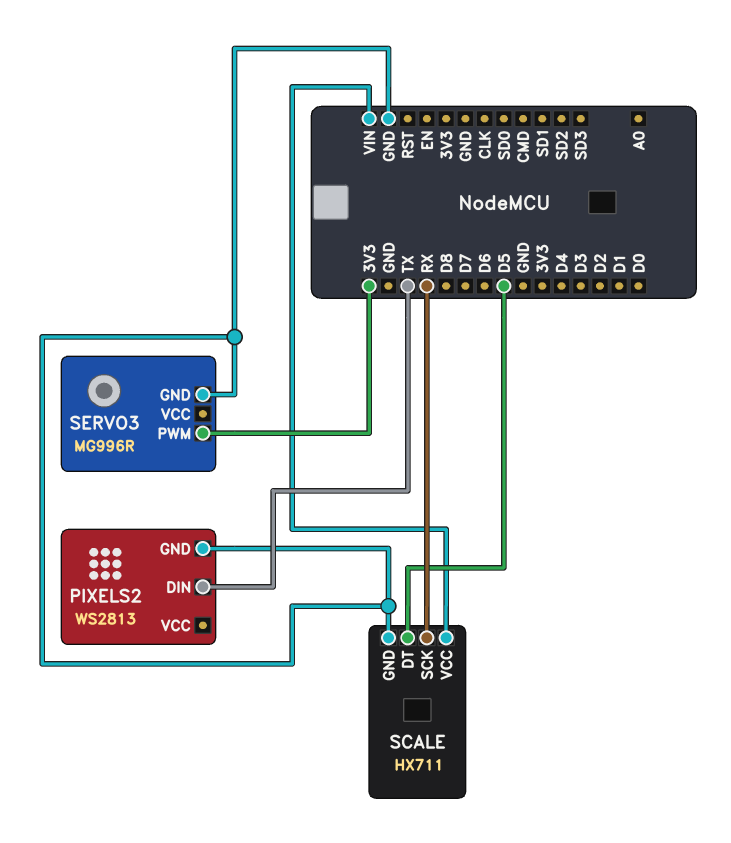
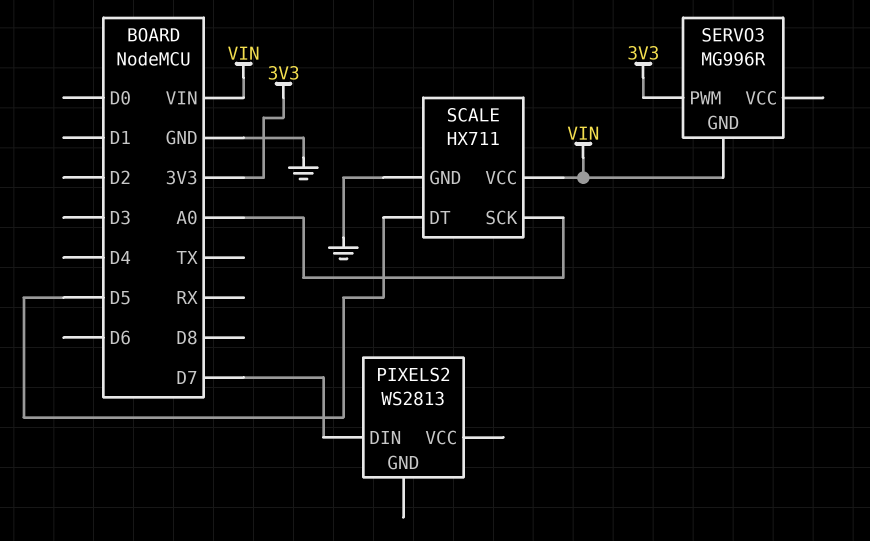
PIXELS2 pin DIN: TX -> D7
PIXELS2 pin GND: GND -> none
SCALE pin SCK: RX -> A0
SERVO3 pin GND: GND -> VIN

